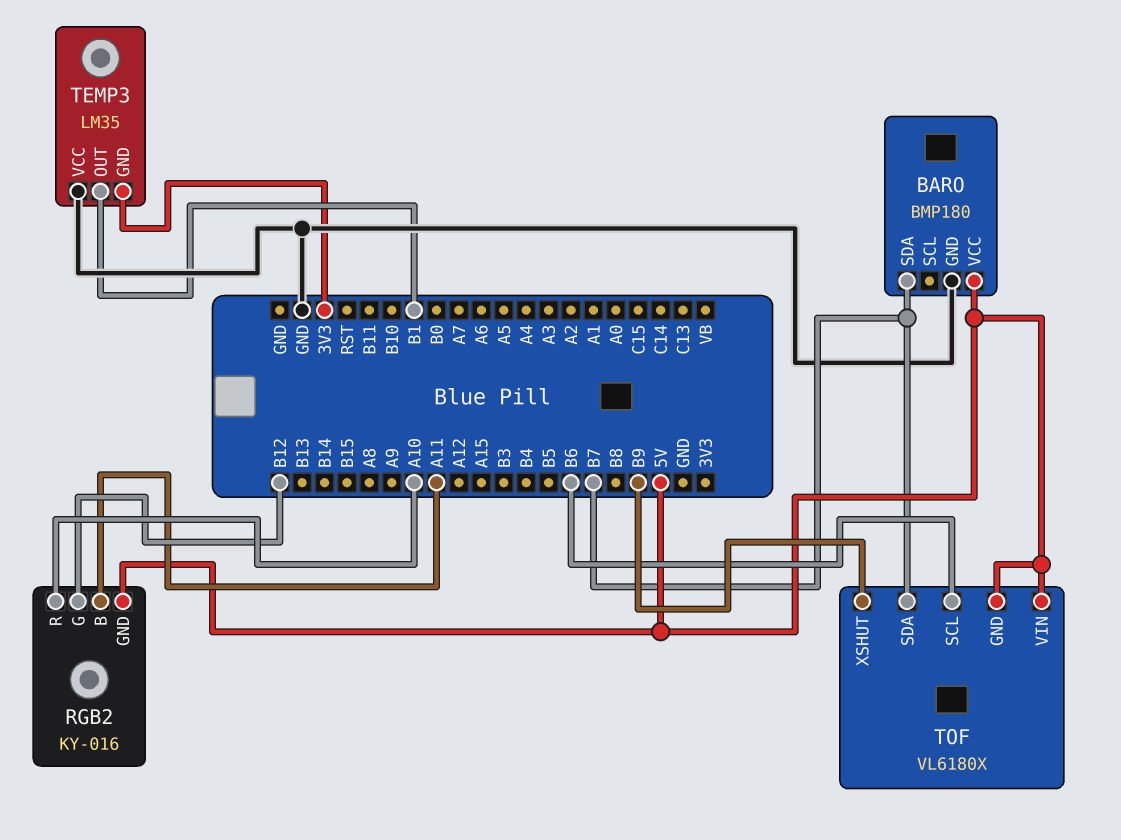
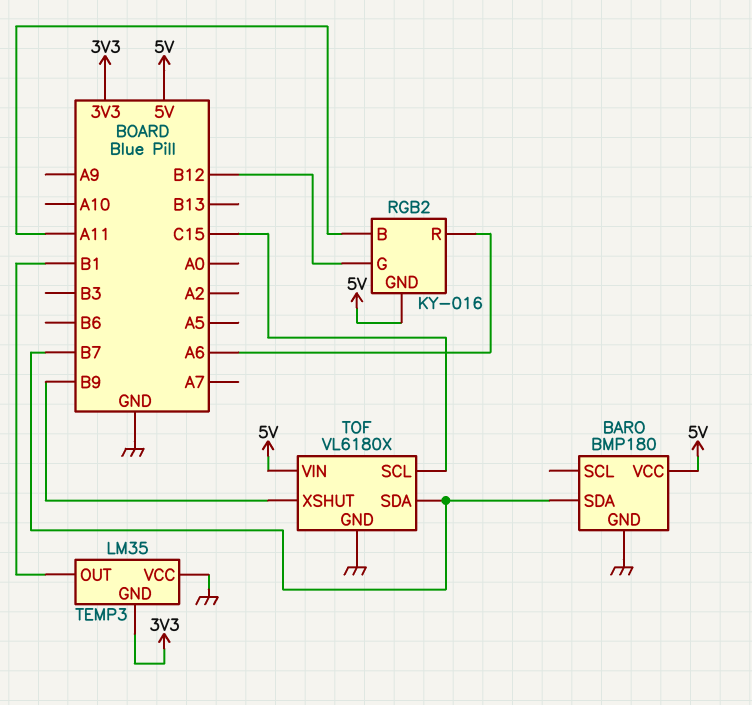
RGB2 pin R: A10 -> A6
TOF pin GND: 5V -> GND
TOF pin SCL: B6 -> C15

